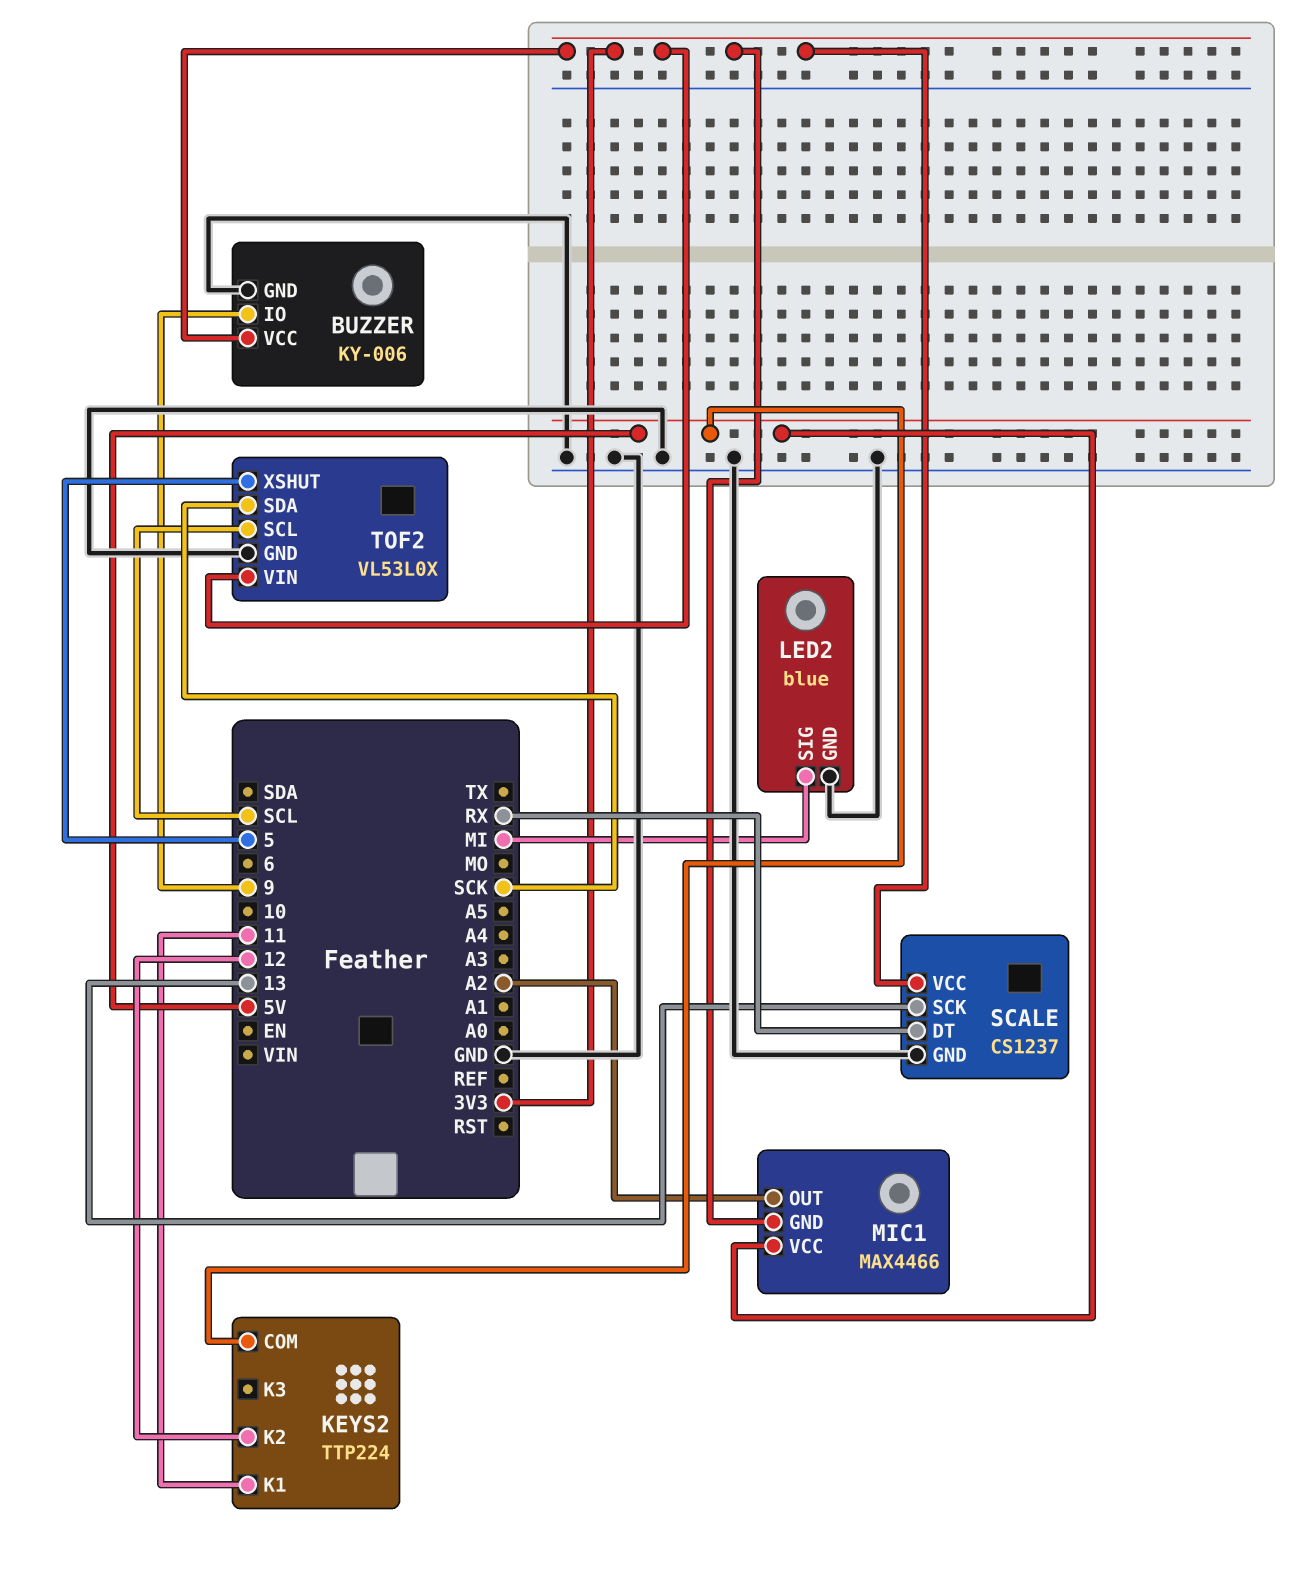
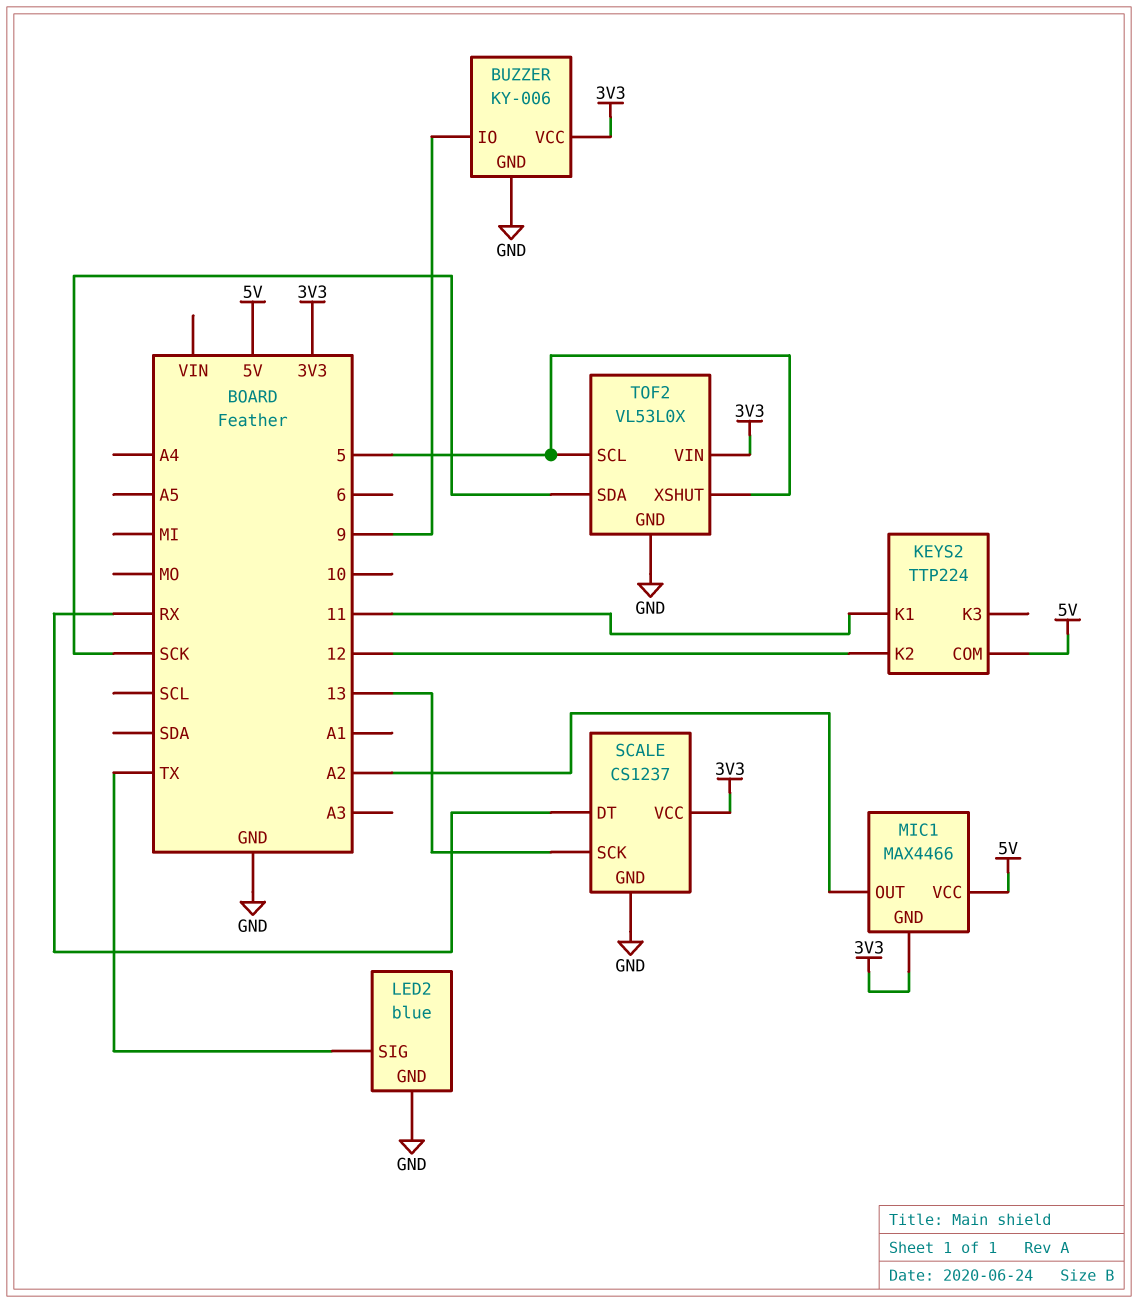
LED2 pin SIG: MI -> TX
TOF2 pin SCL: SCL -> 5

